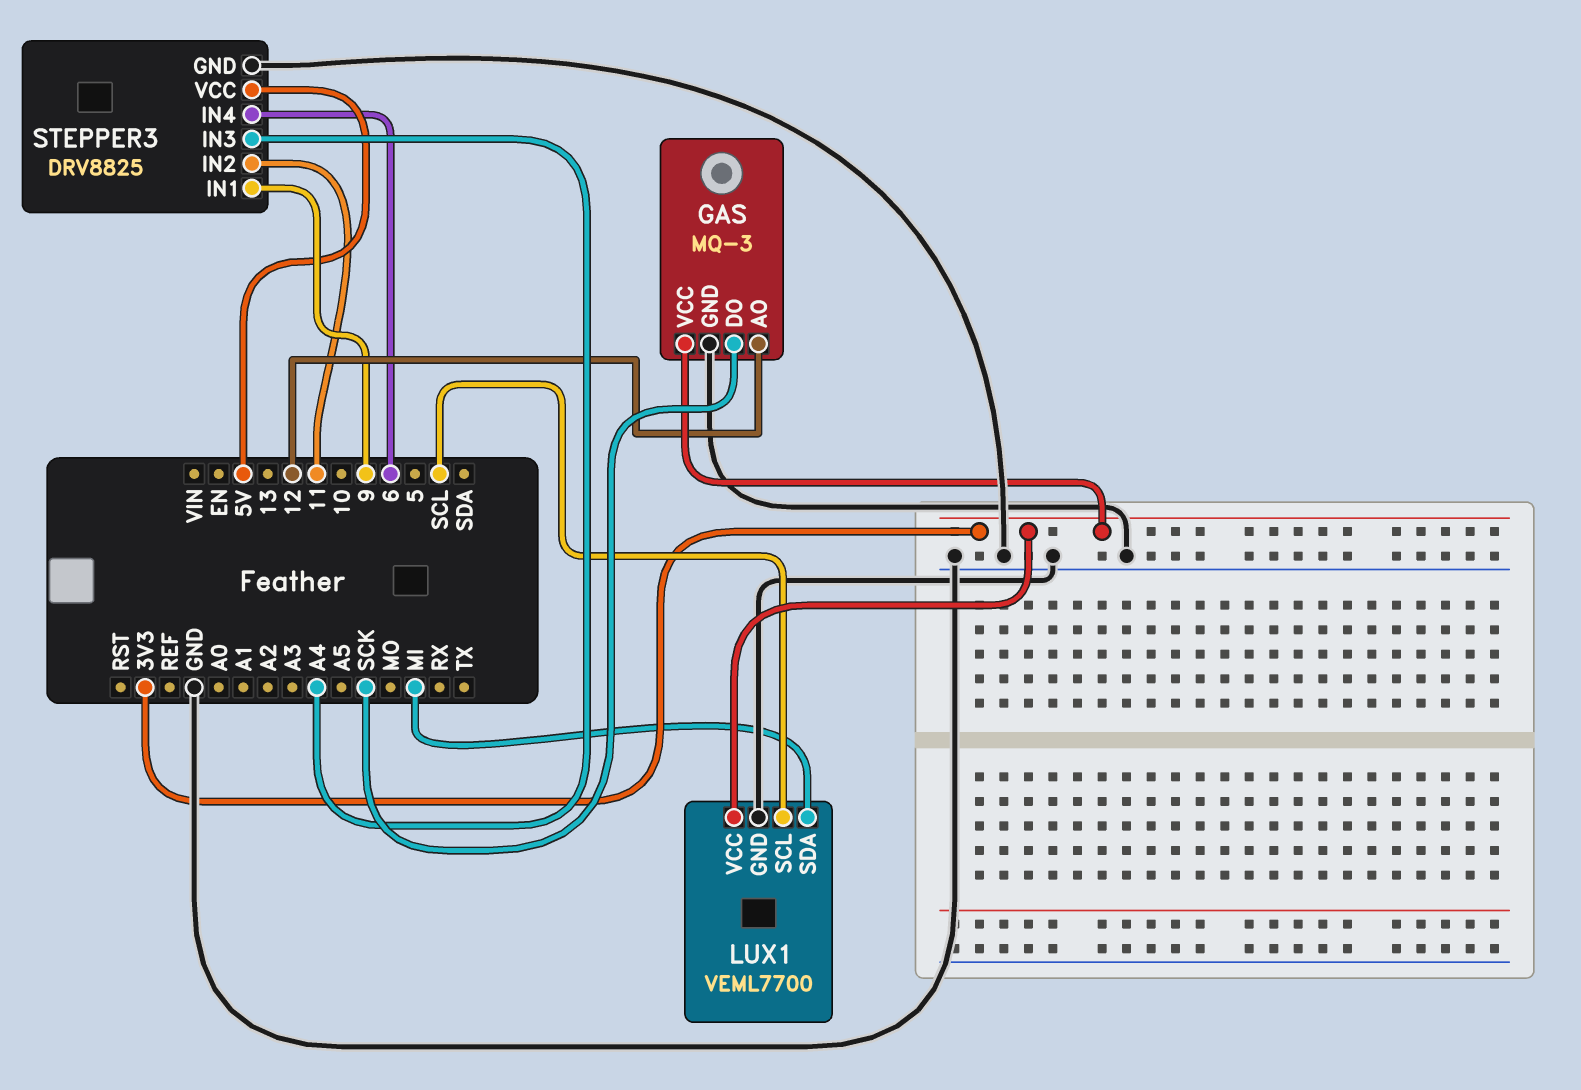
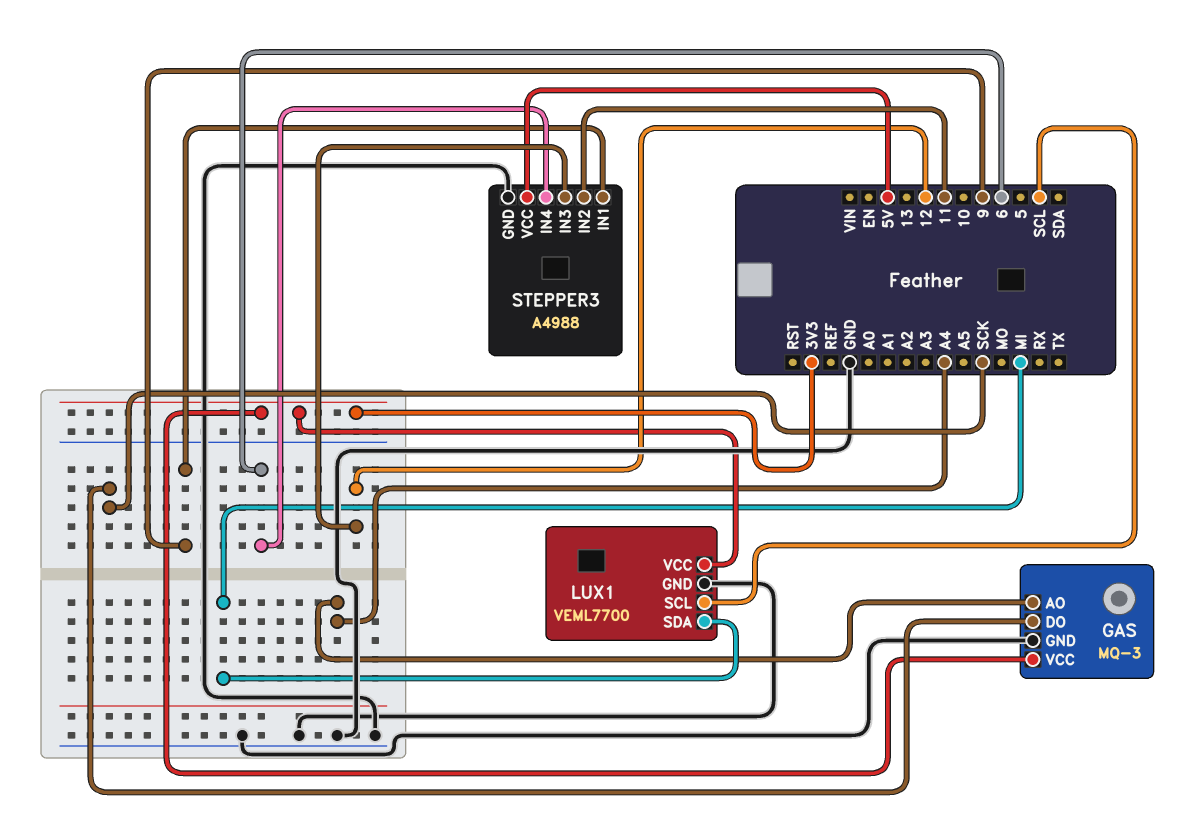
GAS pin AO: 12 -> A4
STEPPER3: DRV8825 -> A4988
STEPPER3 pin IN3: A4 -> 12

